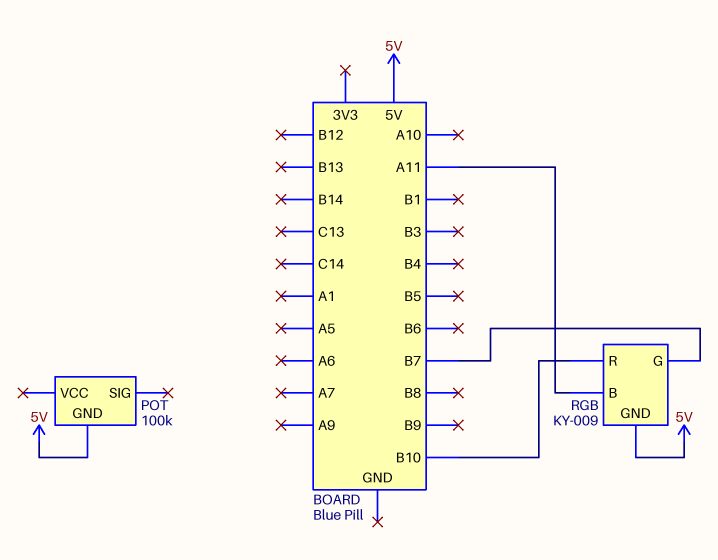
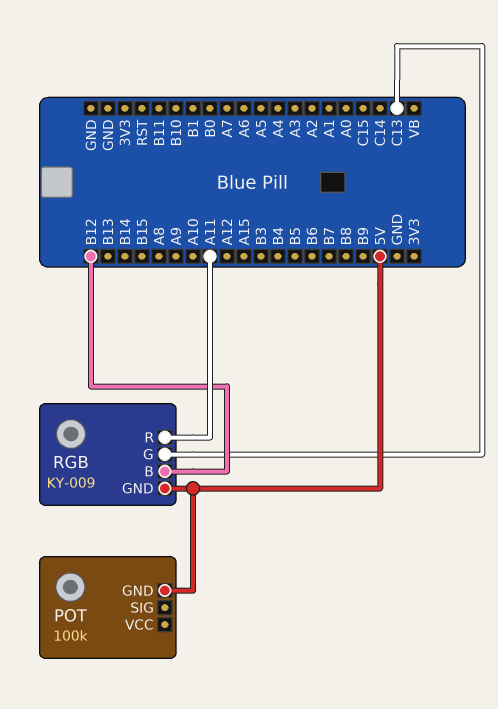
RGB pin B: A11 -> B12
RGB pin G: B7 -> C13
RGB pin R: B10 -> A11

